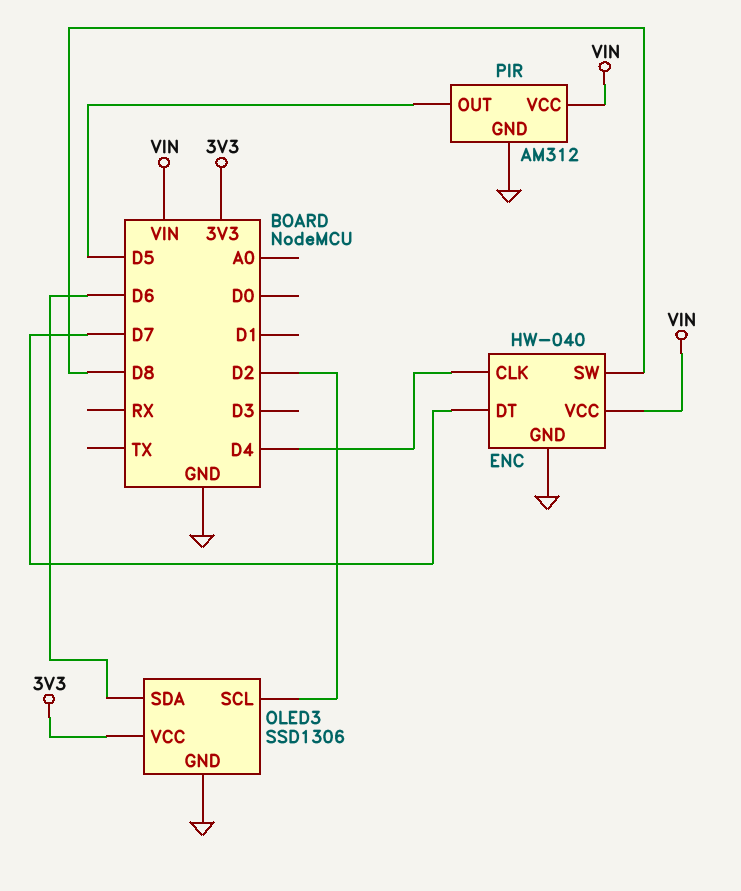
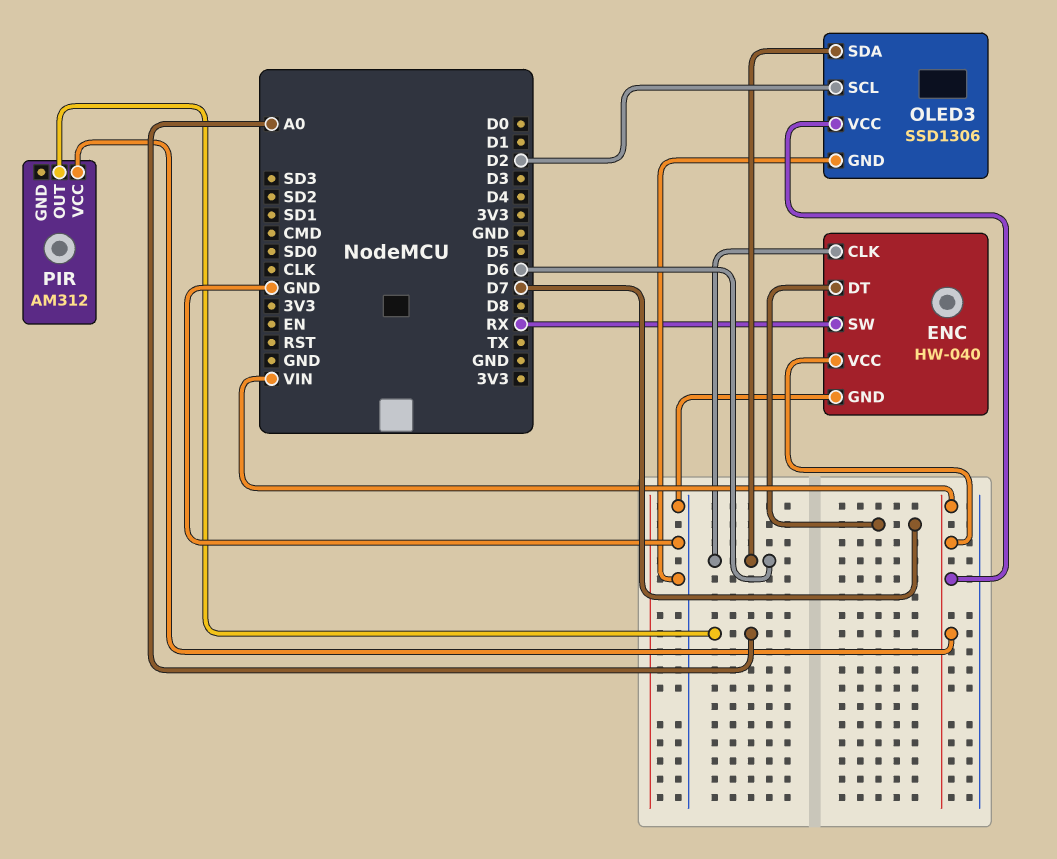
ENC pin CLK: D4 -> D6
ENC pin SW: D8 -> RX
OLED3 pin VCC: 3V3 -> VIN
PIR pin GND: GND -> none
PIR pin OUT: D5 -> A0

